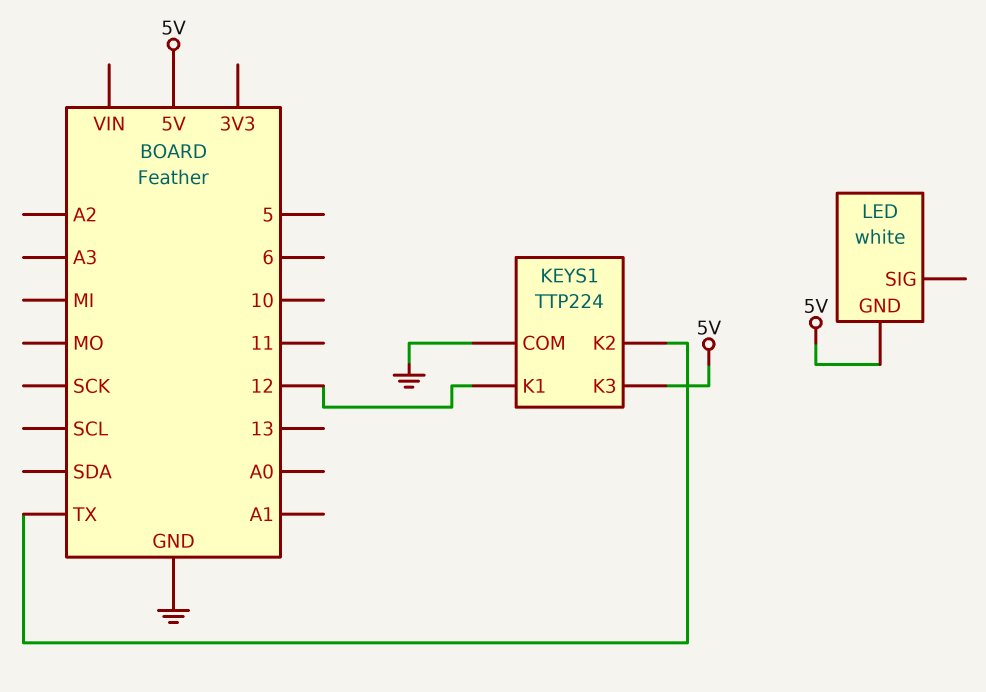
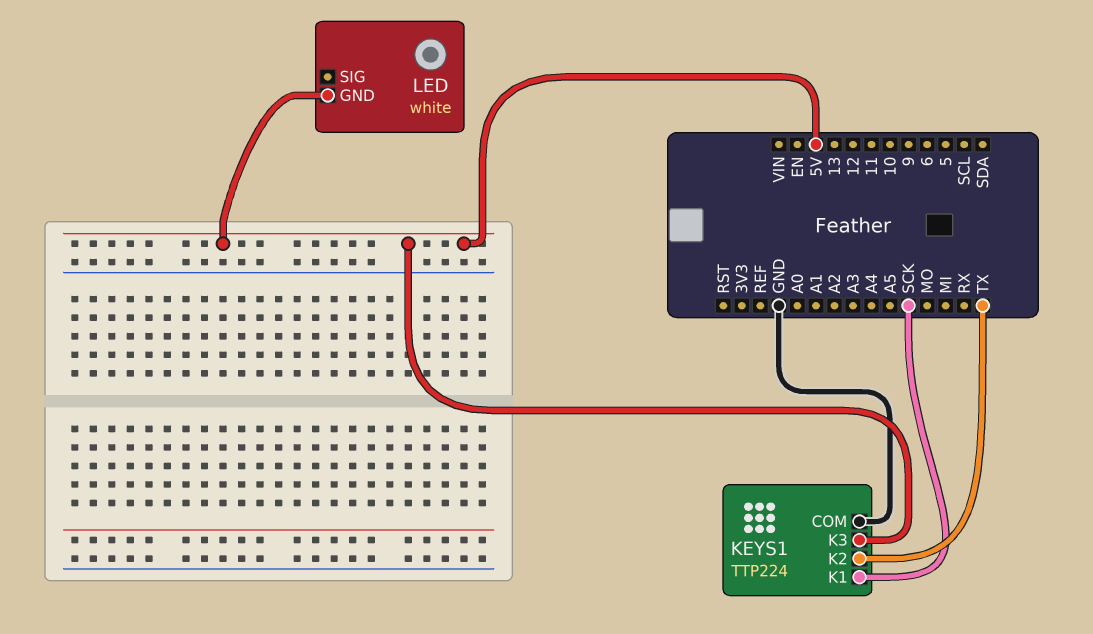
KEYS1 pin K1: 12 -> SCK

